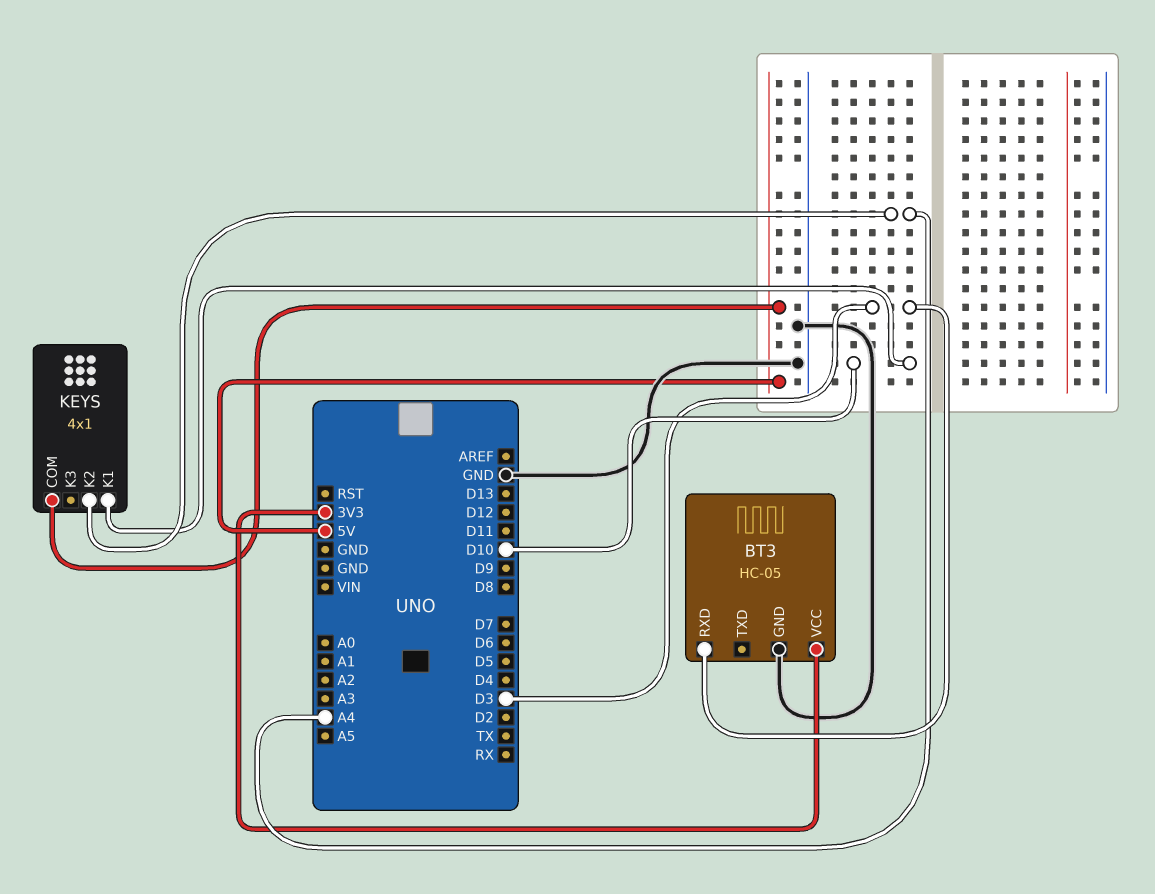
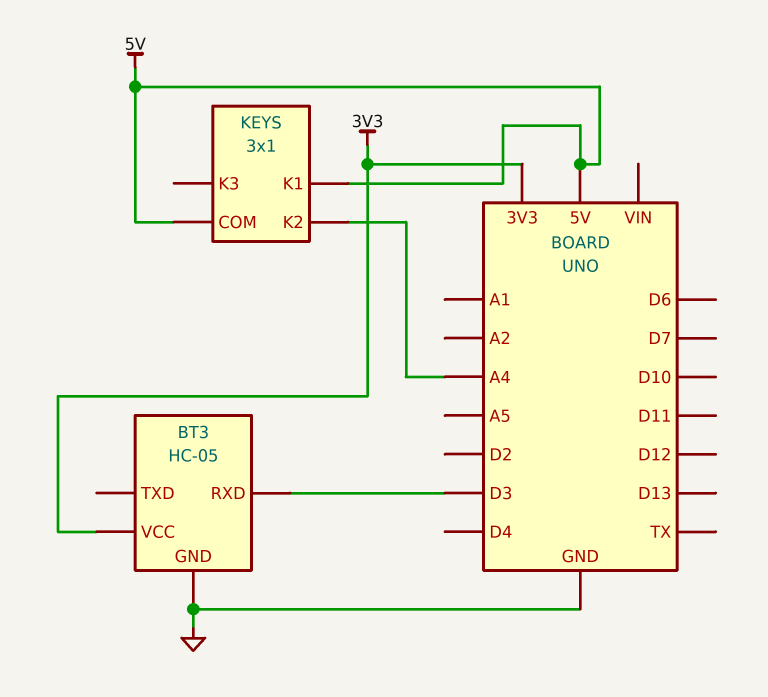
KEYS: 4x1 -> 3x1
KEYS pin K1: D10 -> 5V

